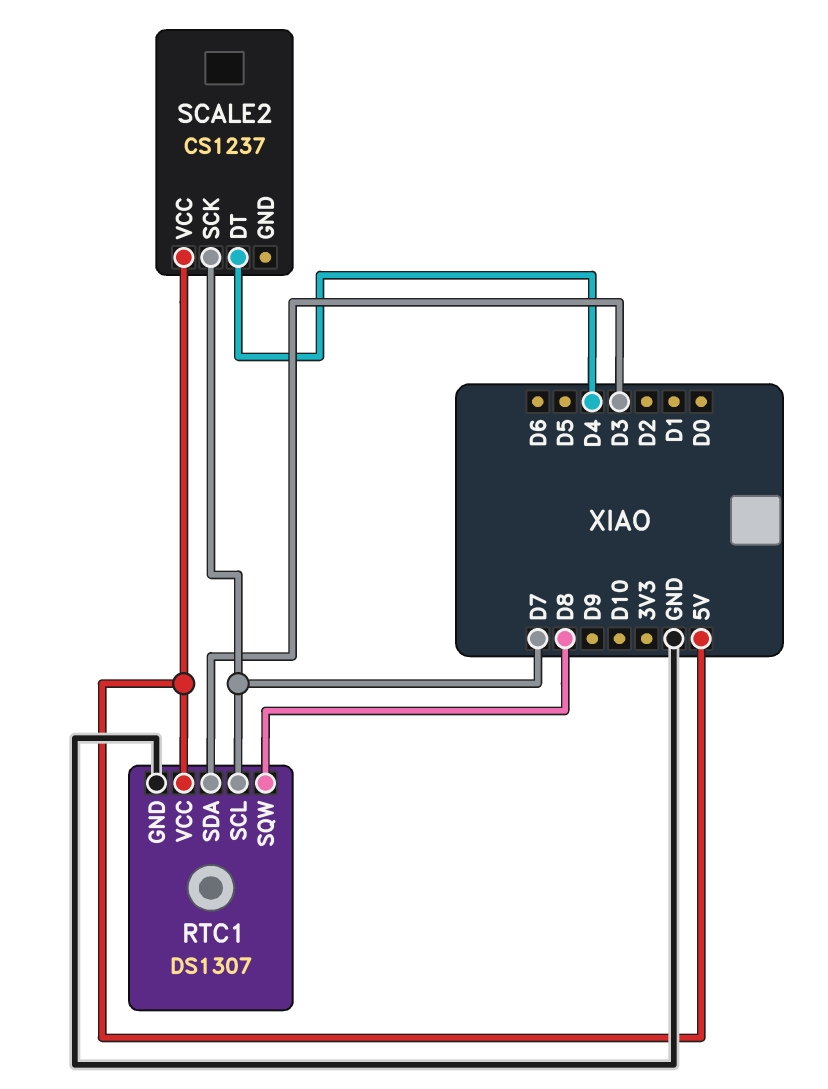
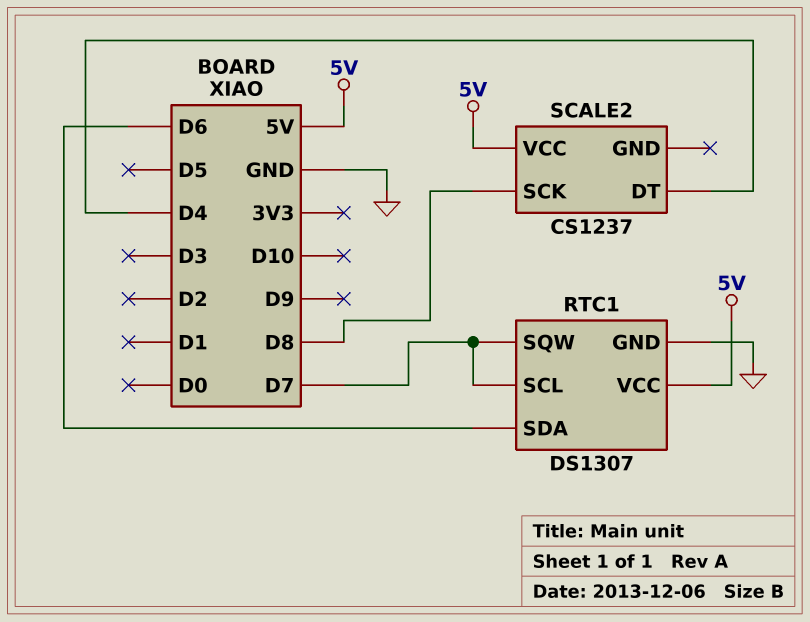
RTC1 pin SDA: D3 -> D6
RTC1 pin SQW: D8 -> D7
SCALE2 pin SCK: D7 -> D8

